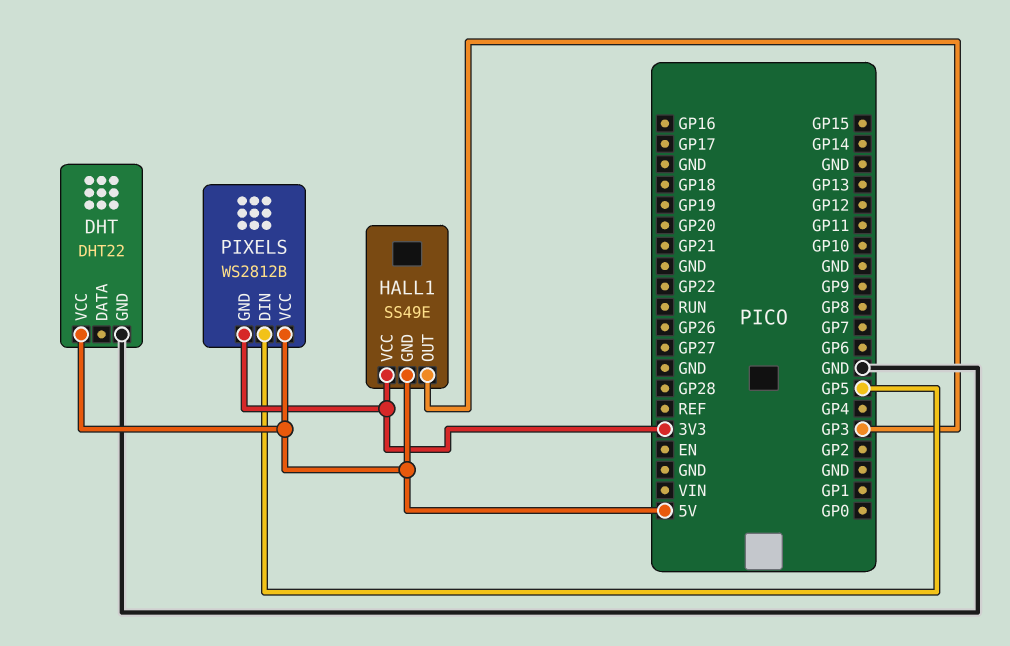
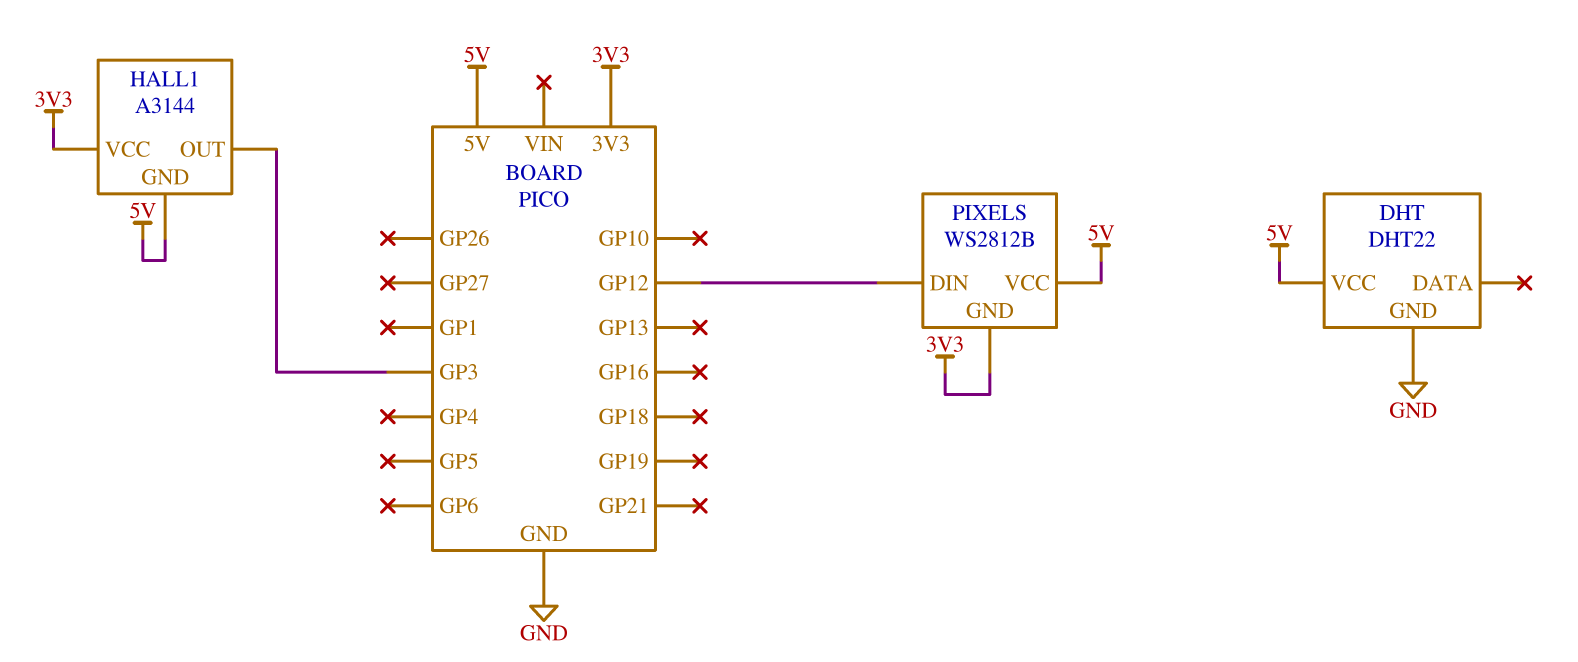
HALL1: SS49E -> A3144
PIXELS pin DIN: GP5 -> GP12

